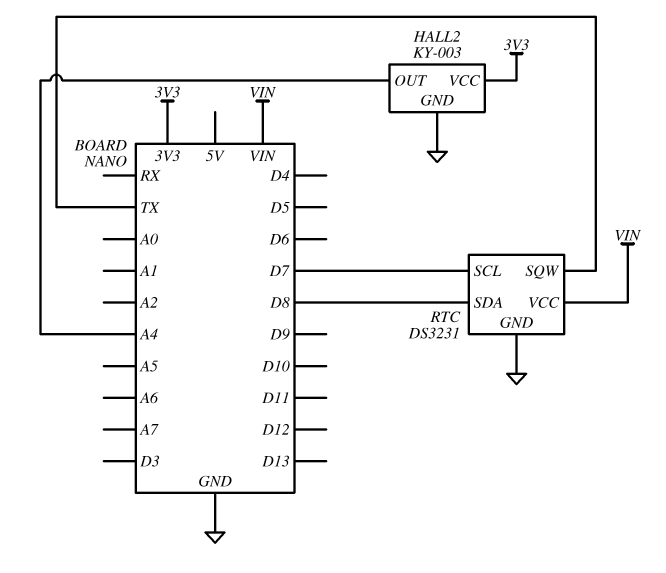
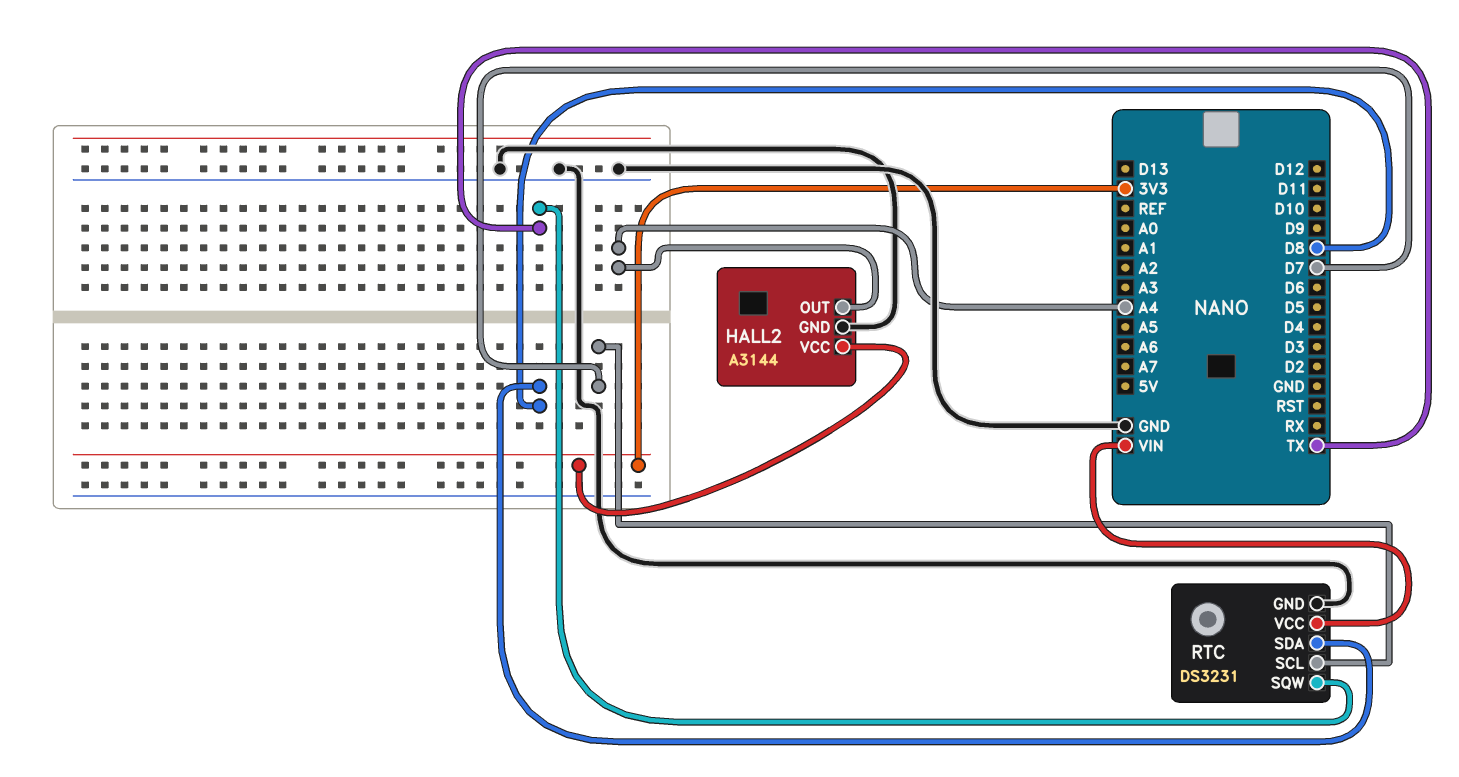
HALL2: KY-003 -> A3144

